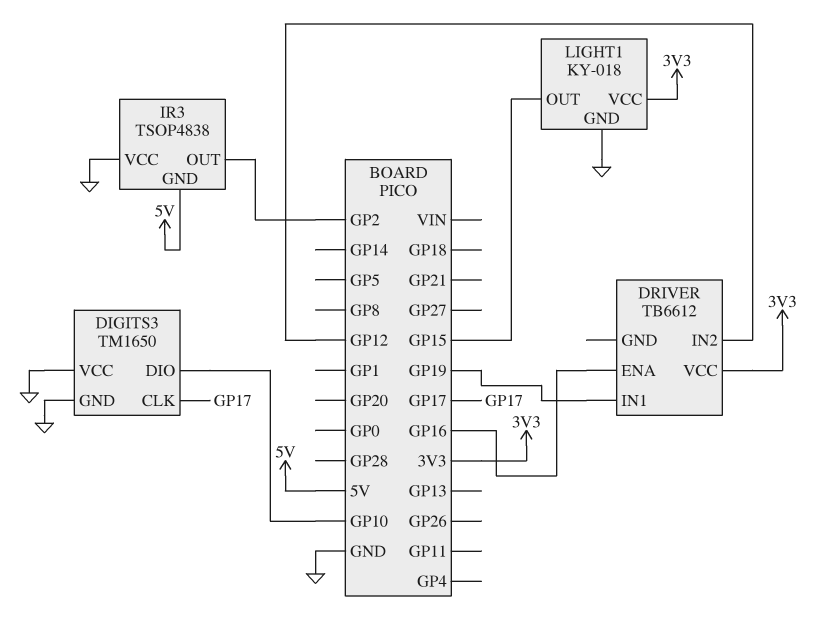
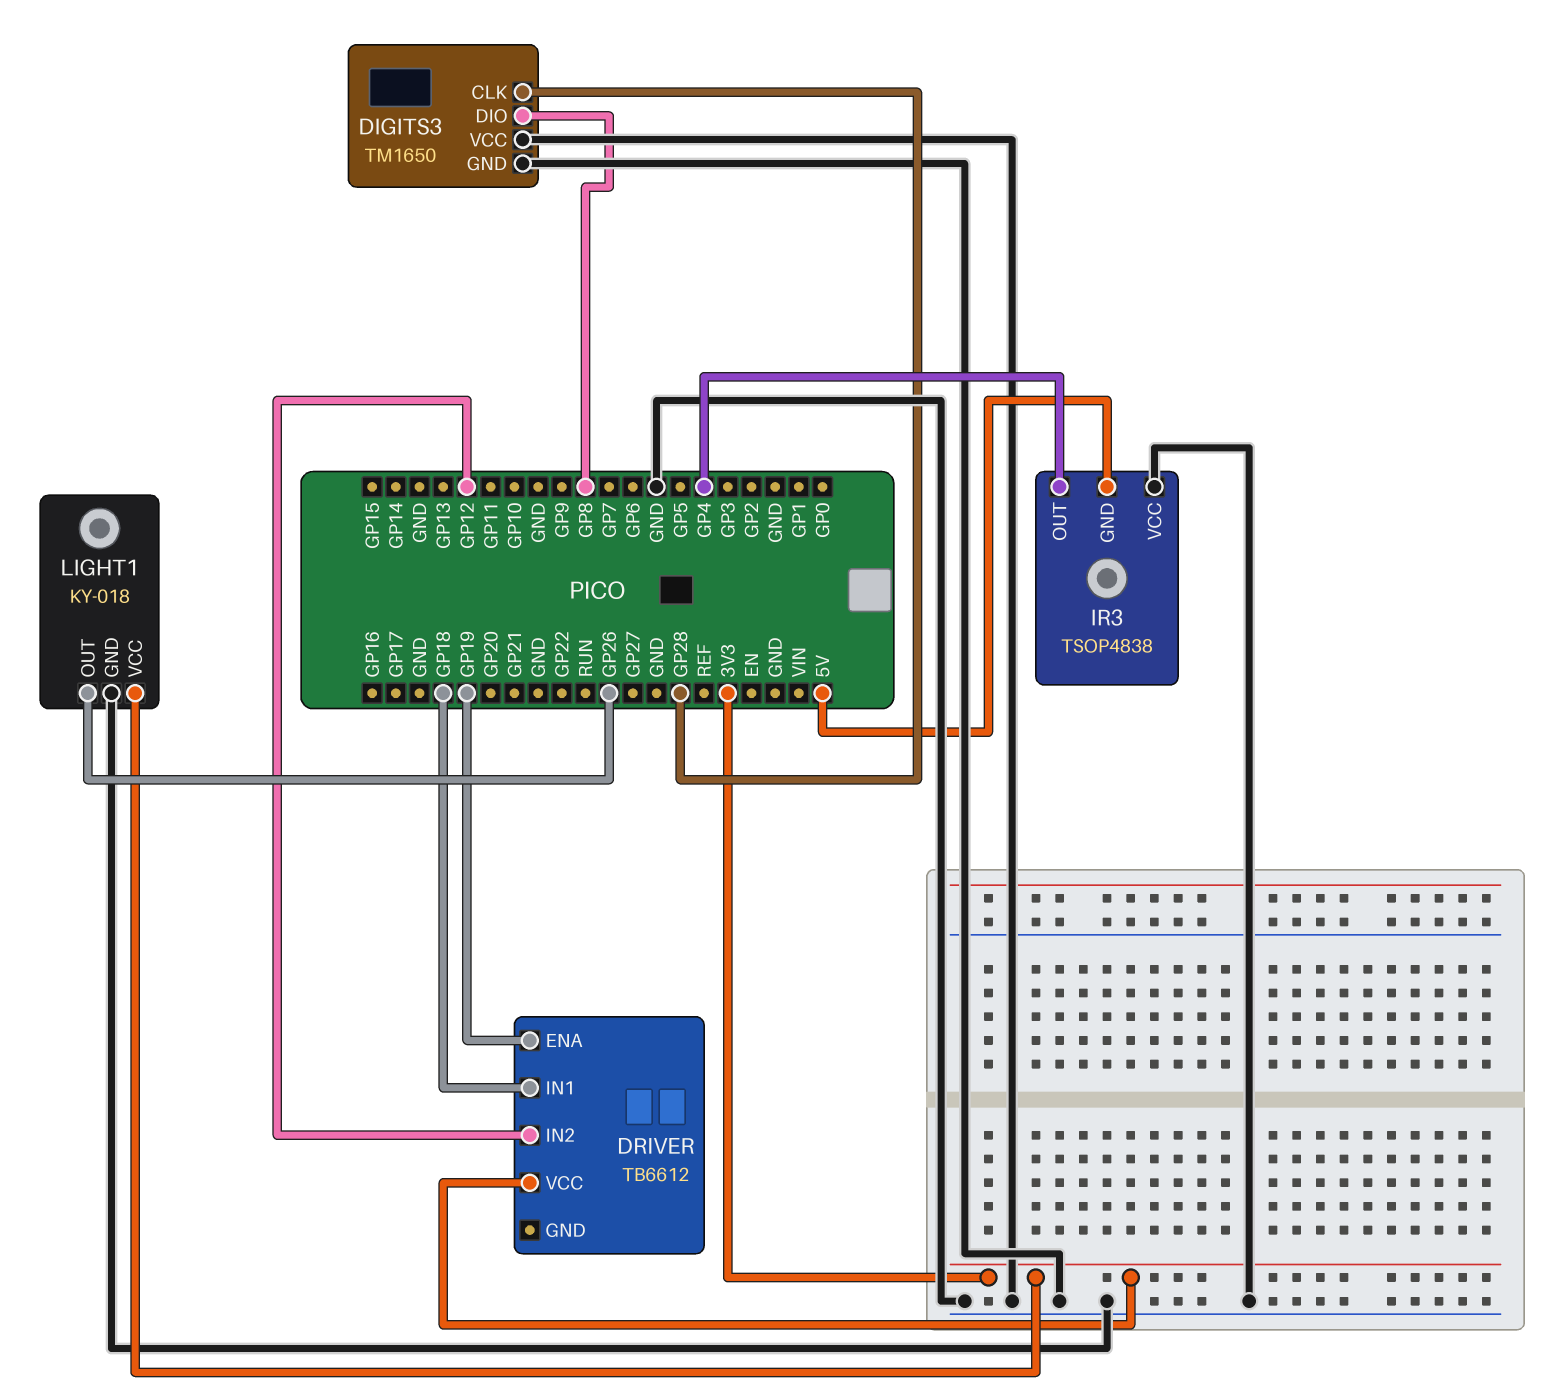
DIGITS3 pin CLK: GP17 -> GP28
DIGITS3 pin DIO: GP10 -> GP8
DRIVER pin ENA: GP16 -> GP19
DRIVER pin IN1: GP19 -> GP18
IR3 pin OUT: GP2 -> GP4
LIGHT1 pin OUT: GP15 -> GP26

